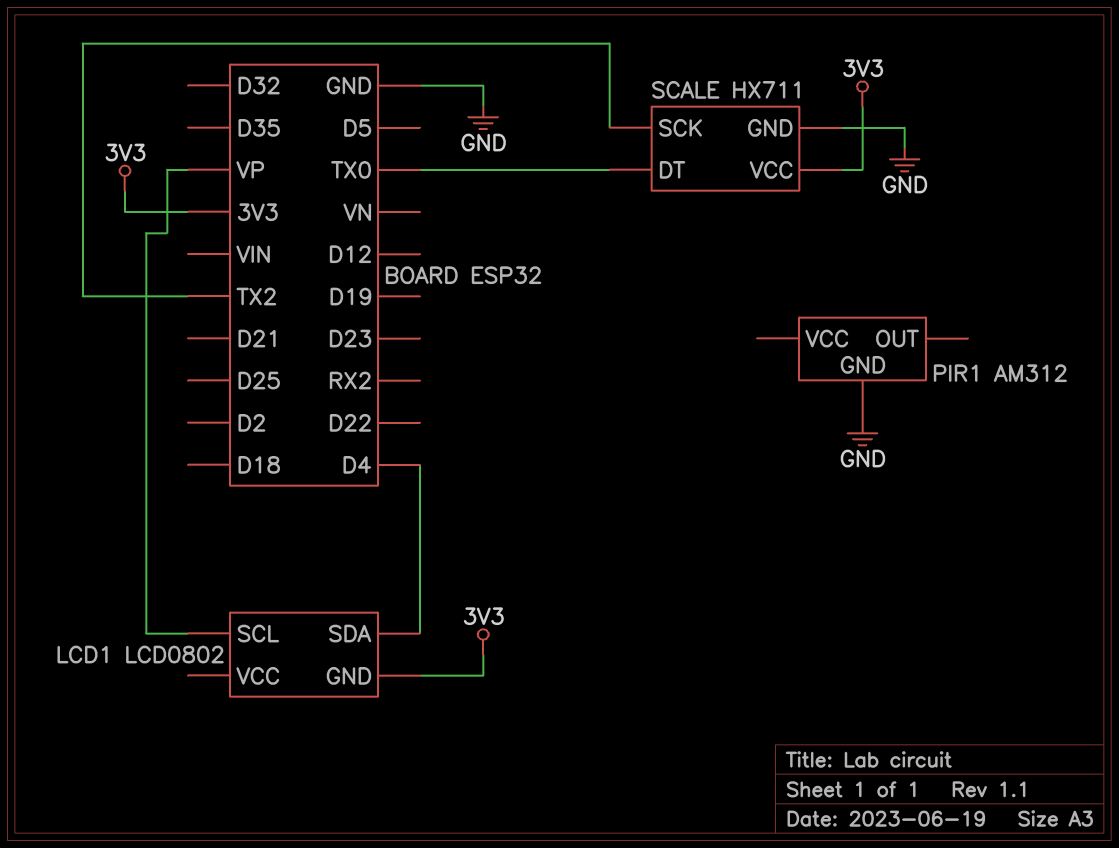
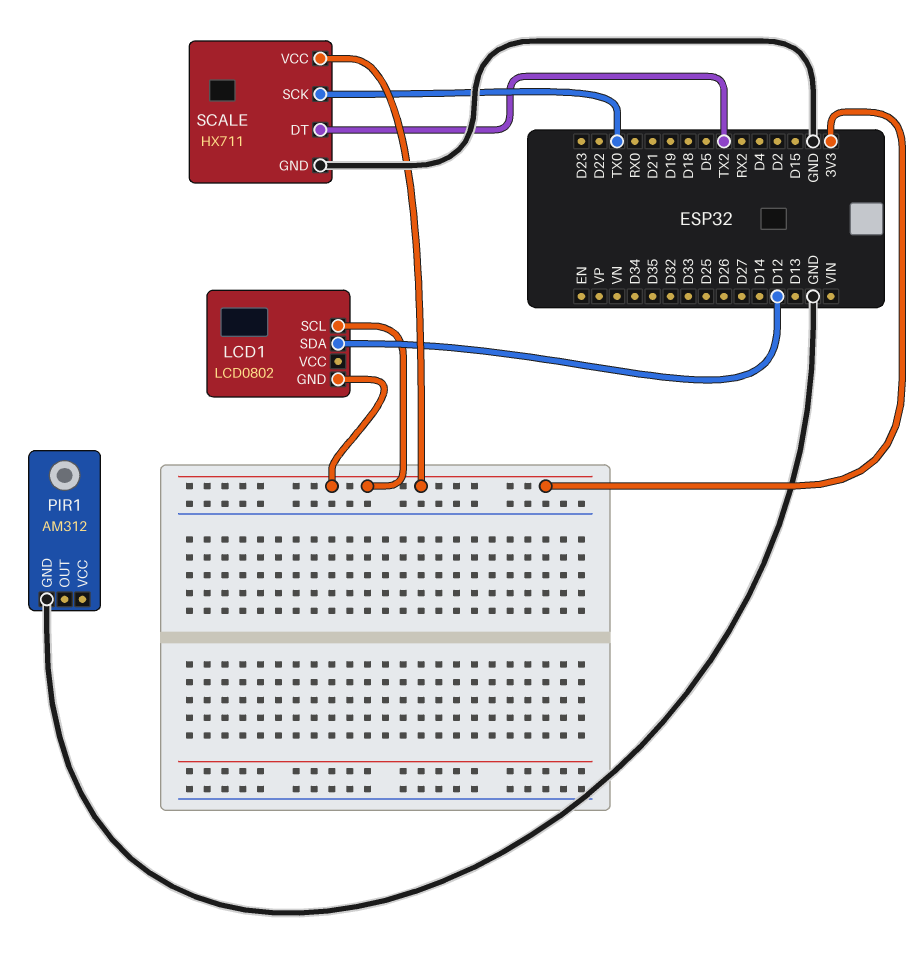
LCD1 pin SCL: VP -> 3V3
LCD1 pin SDA: D4 -> D12
SCALE pin DT: TX0 -> TX2
SCALE pin SCK: TX2 -> TX0

